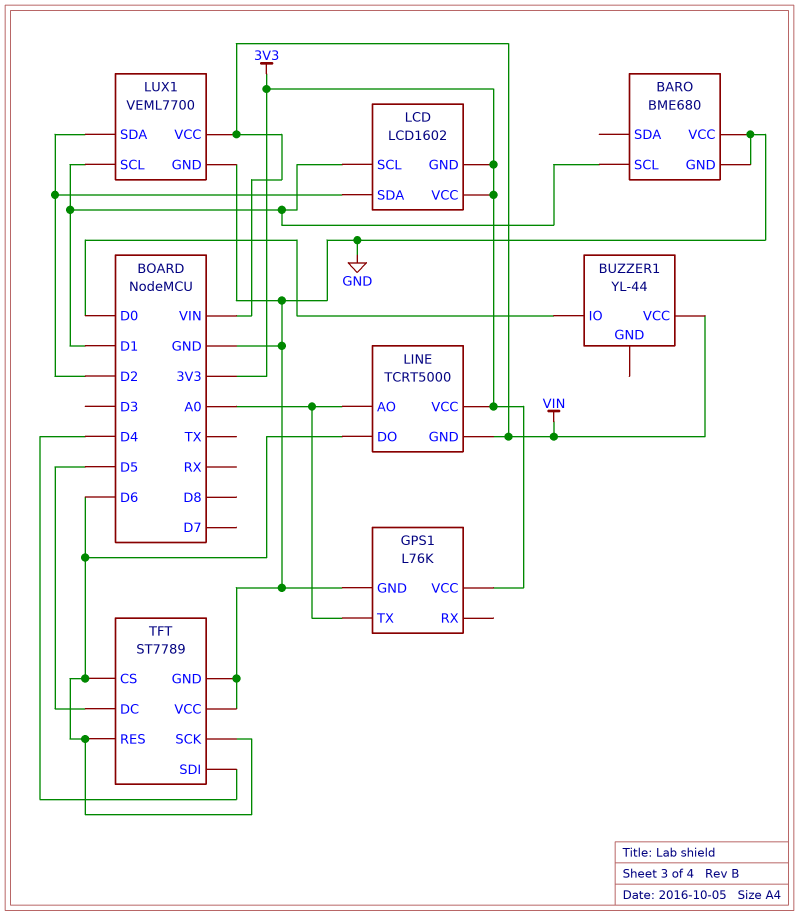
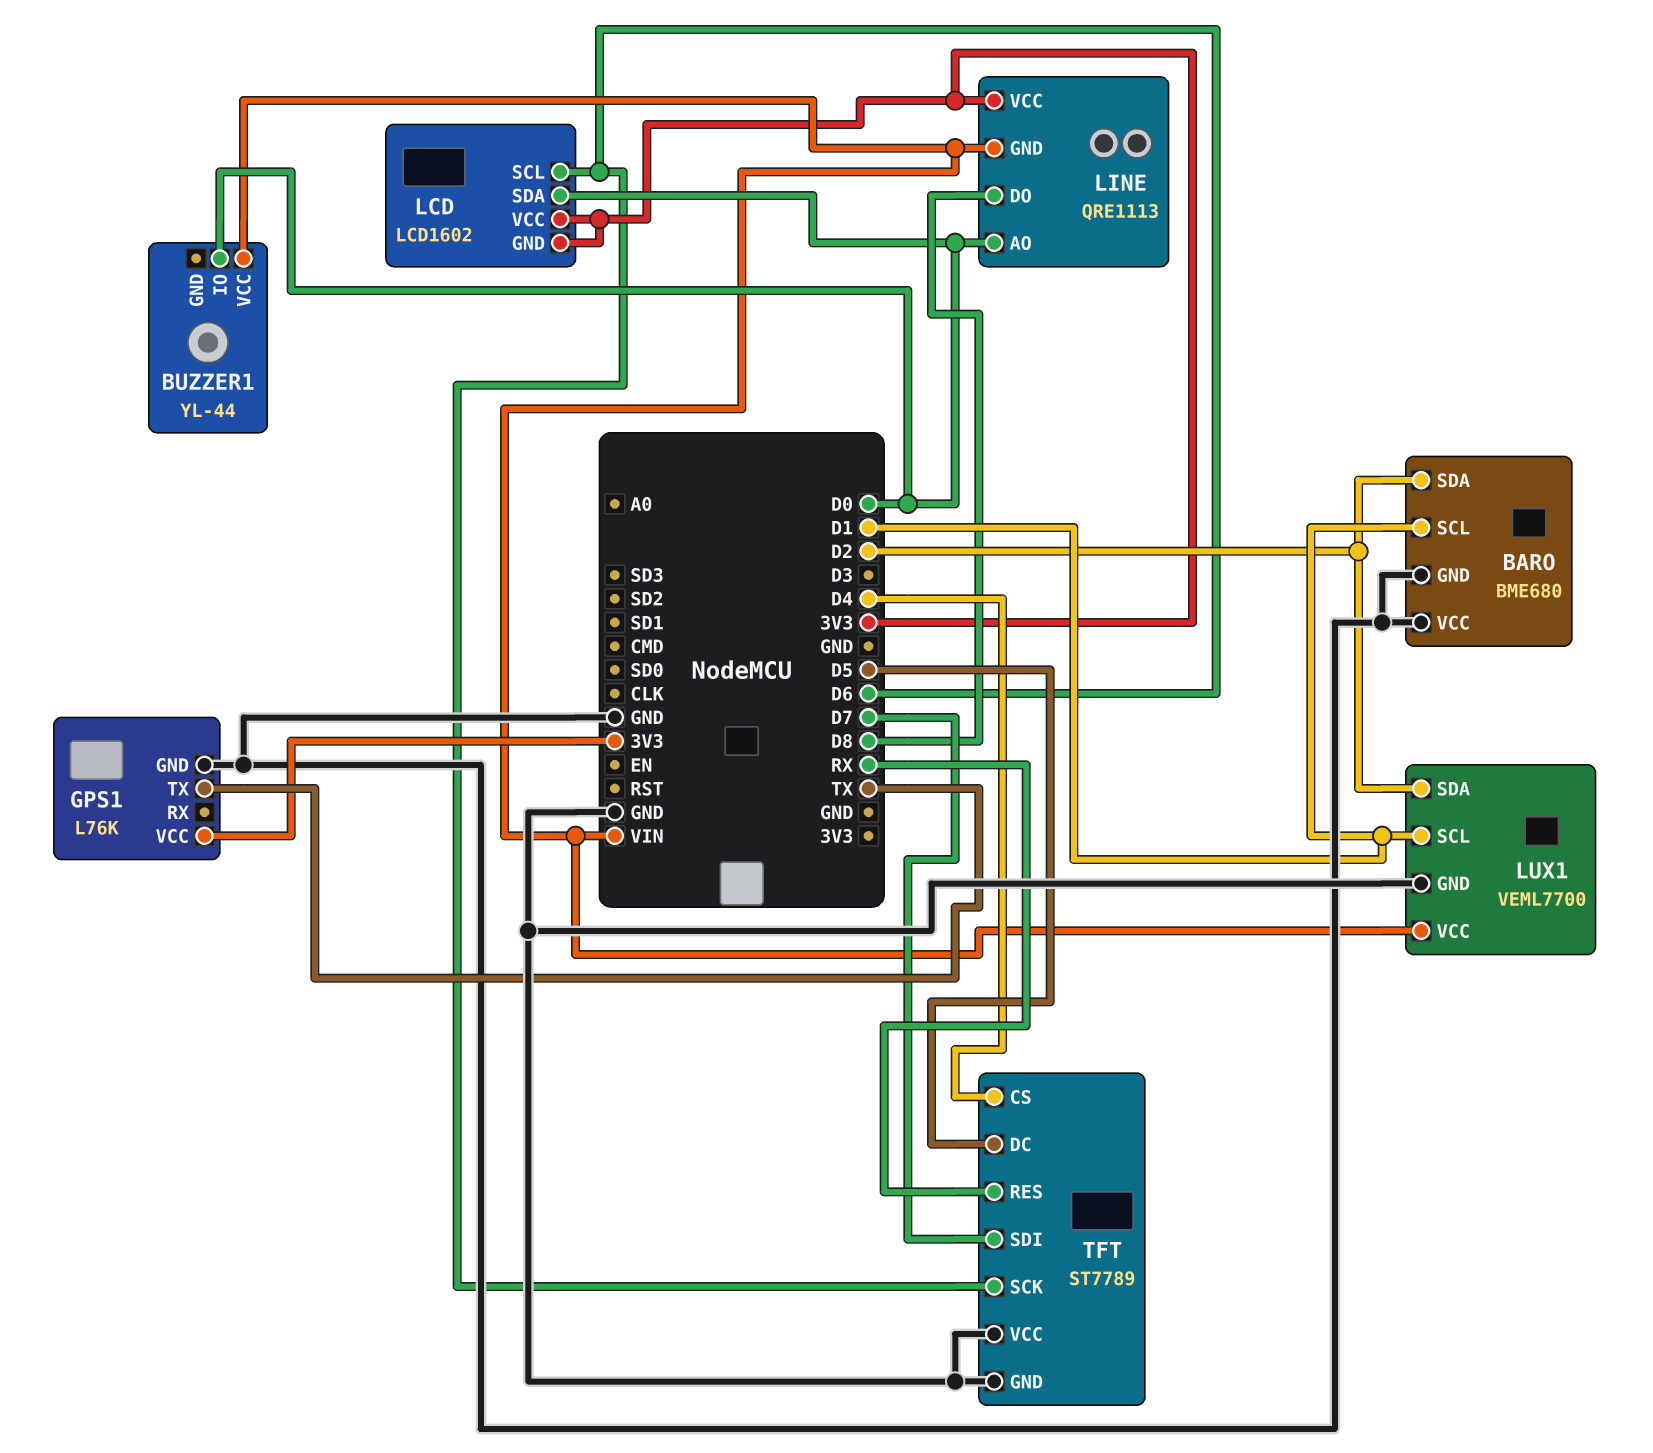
BARO pin SDA: none -> D2
GPS1 pin TX: A0 -> TX
LCD pin SCL: D1 -> D6
LCD pin SDA: D2 -> D0
LINE: TCRT5000 -> QRE1113
LINE pin AO: A0 -> D0
LINE pin DO: D6 -> D8
TFT pin CS: D6 -> D4
TFT pin RES: D6 -> RX
TFT pin SDI: D4 -> D7

